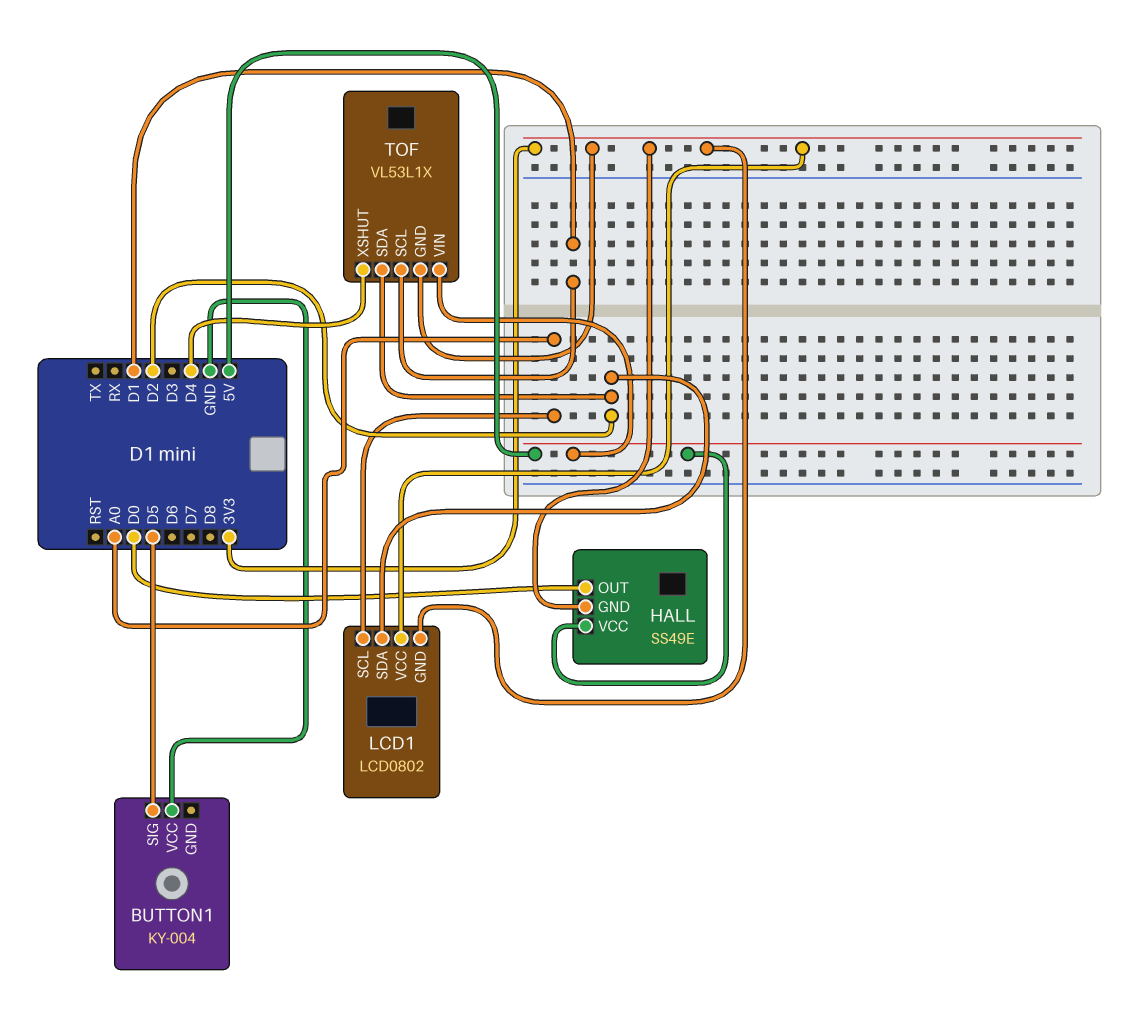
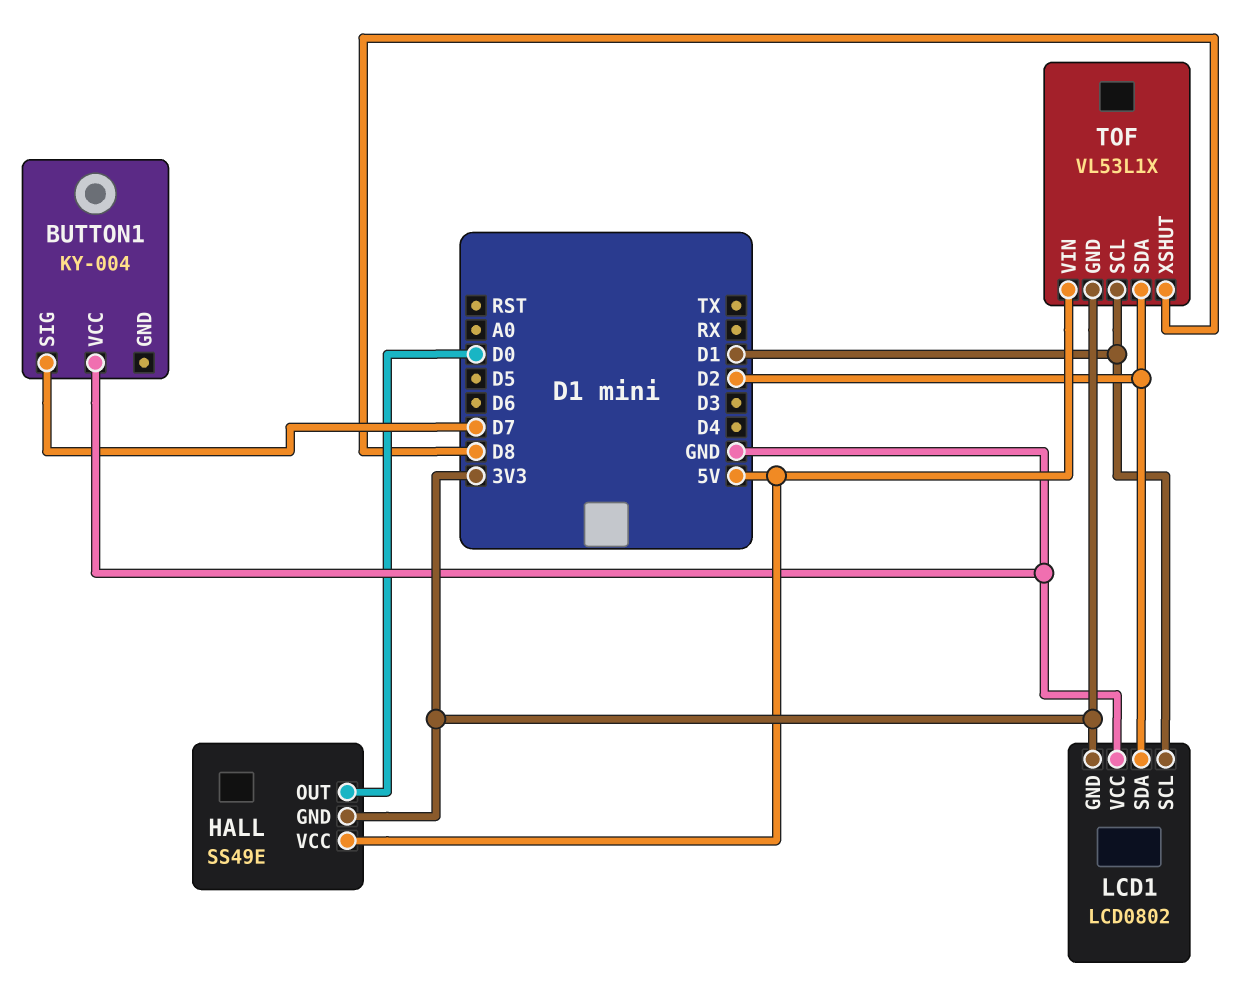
BUTTON1 pin SIG: D5 -> D7
LCD1 pin SCL: A0 -> D1
LCD1 pin VCC: 3V3 -> GND
TOF pin XSHUT: D4 -> D8

